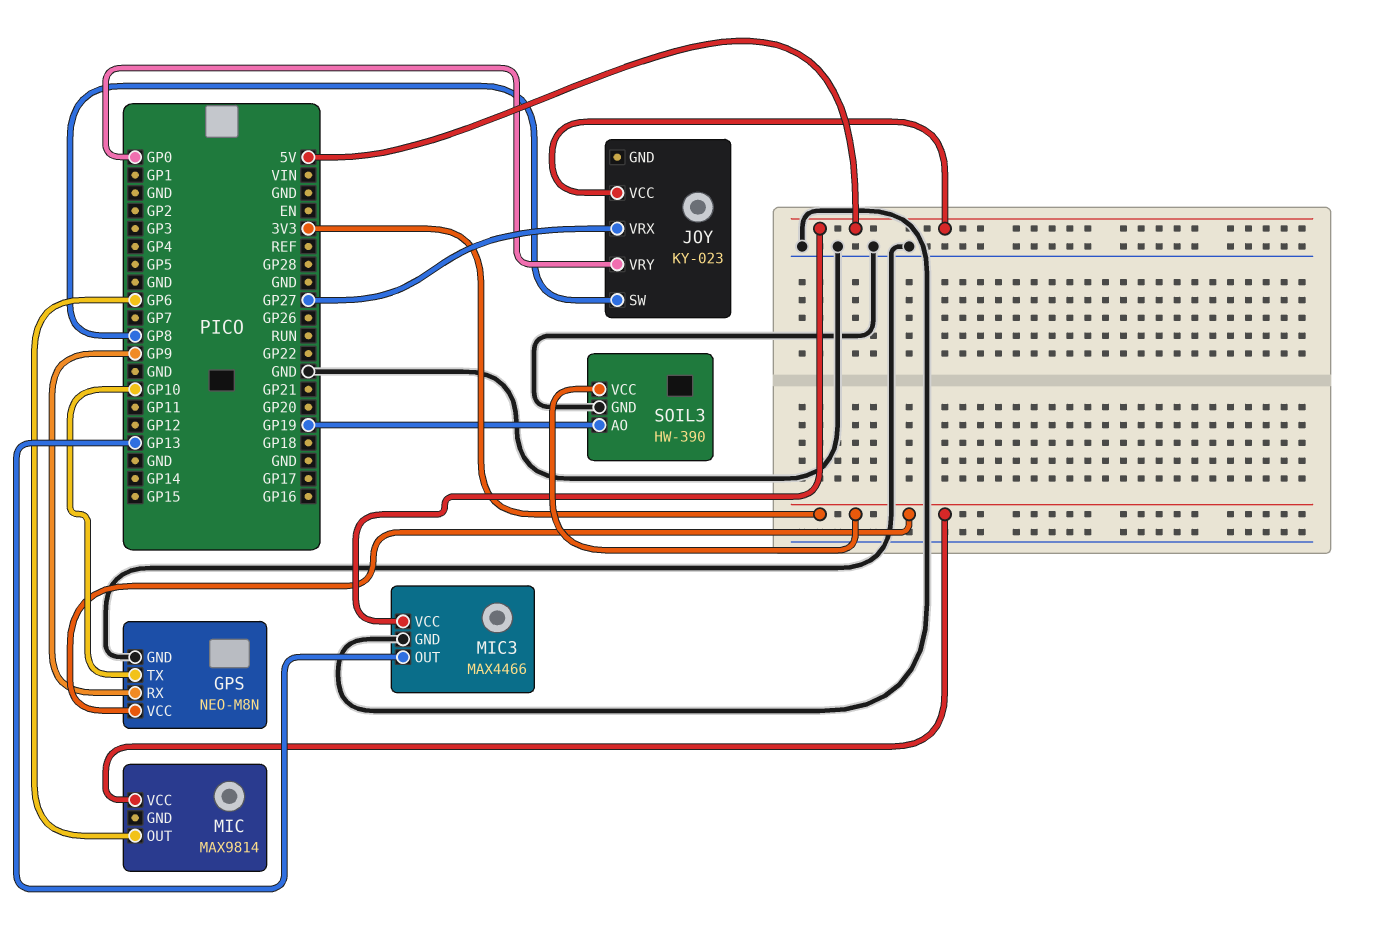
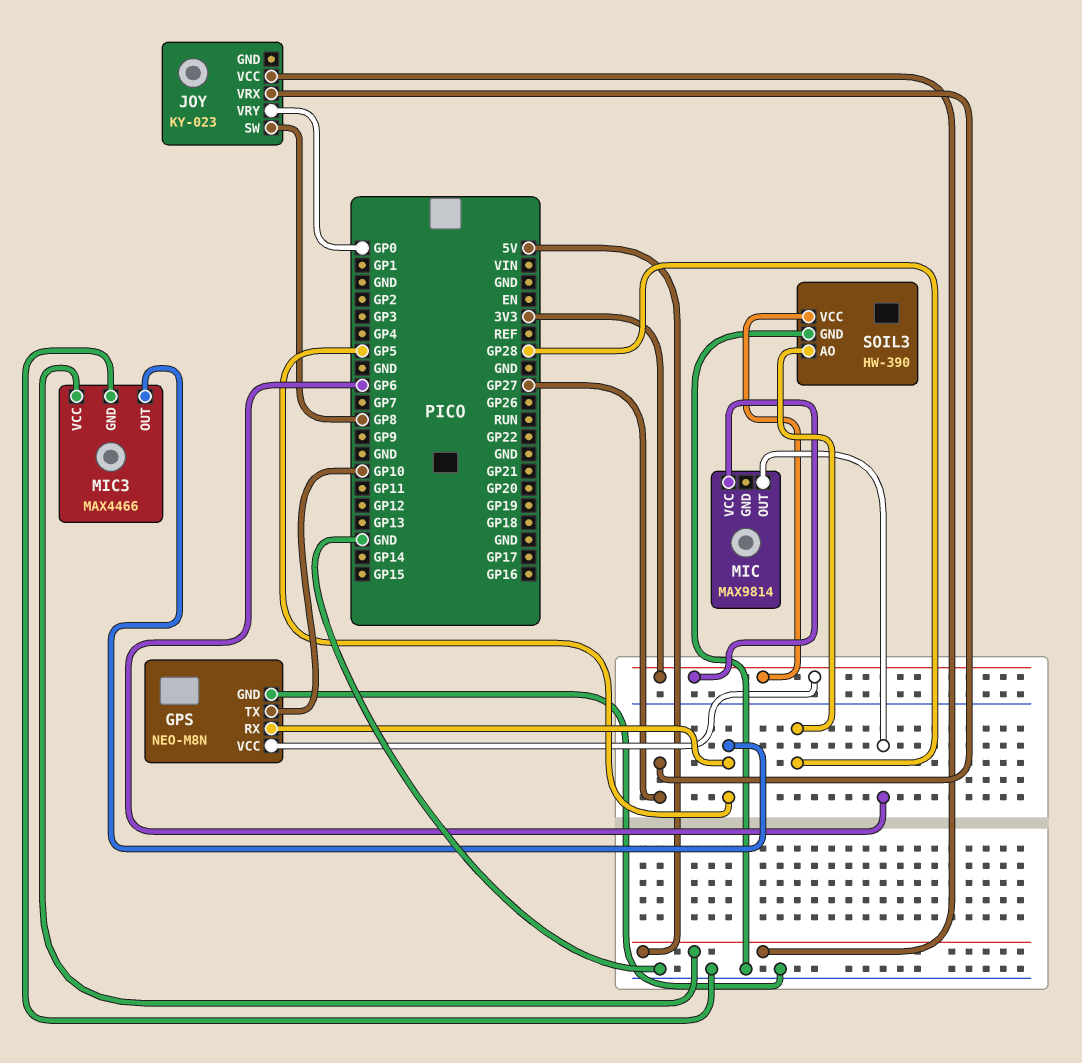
GPS pin RX: GP9 -> GP5
MIC3 pin OUT: GP13 -> GP5
SOIL3 pin AO: GP19 -> GP28

